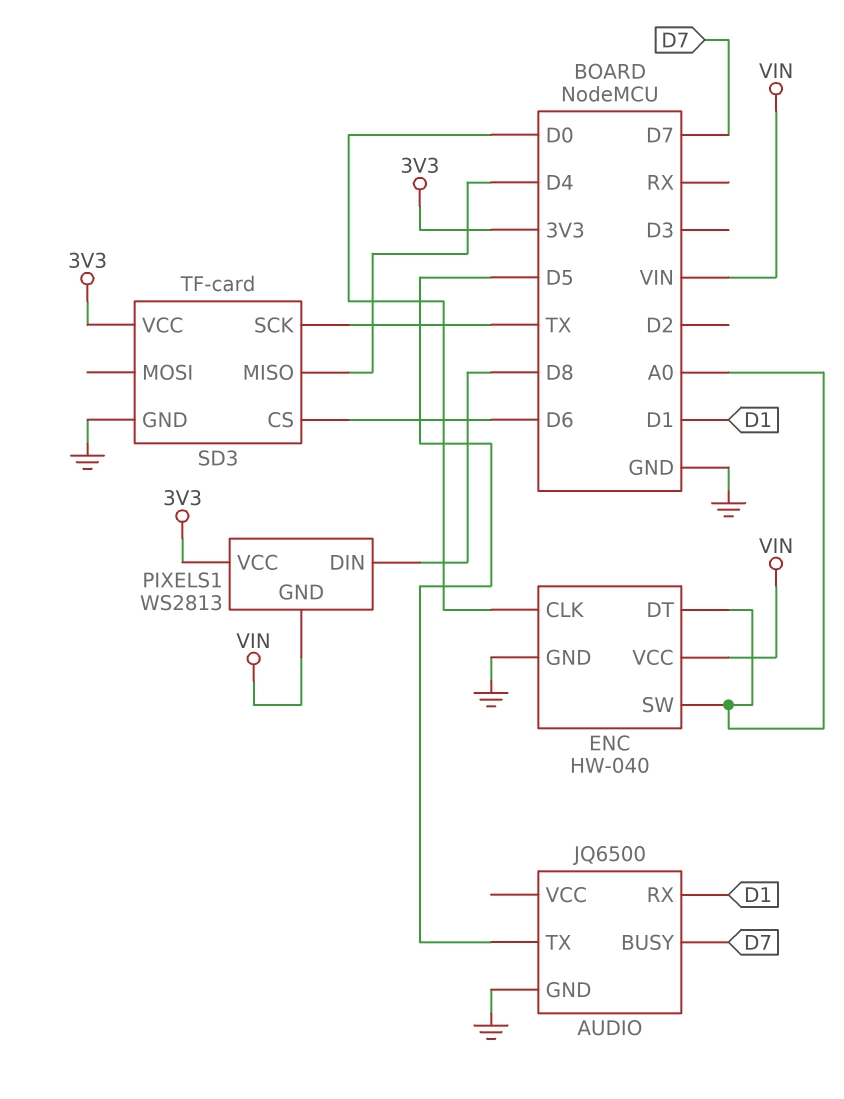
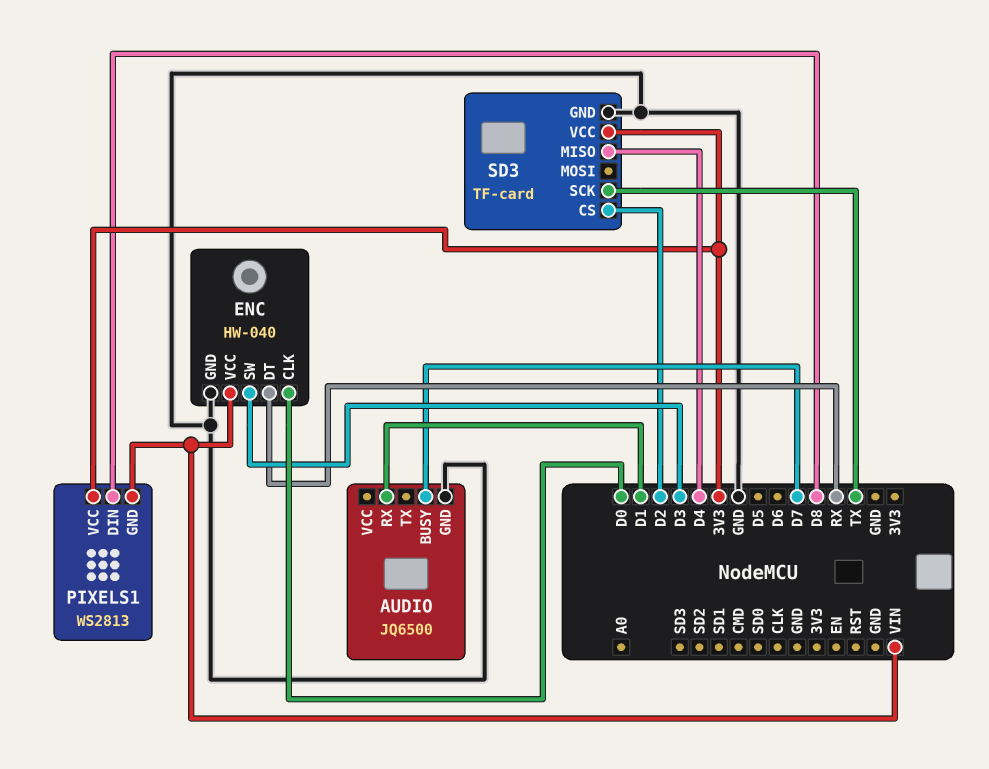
AUDIO pin TX: D5 -> none
ENC pin DT: A0 -> RX
ENC pin SW: A0 -> D3
SD3 pin CS: D6 -> D2

